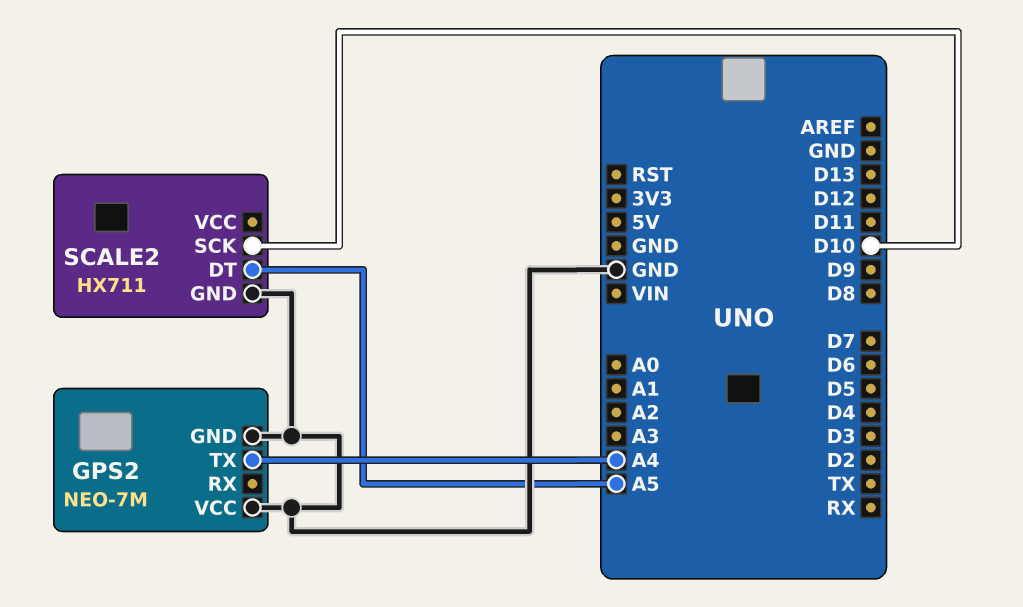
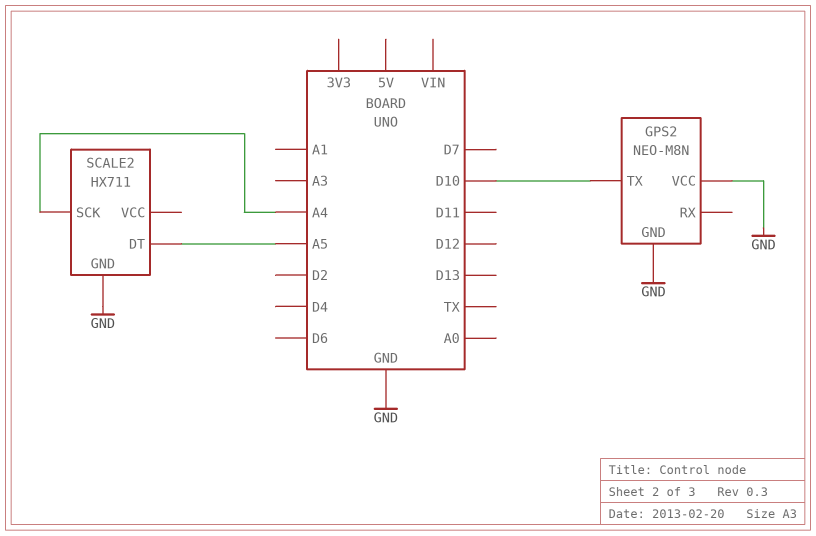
GPS2: NEO-7M -> NEO-M8N
GPS2 pin TX: A4 -> D10
SCALE2 pin SCK: D10 -> A4

